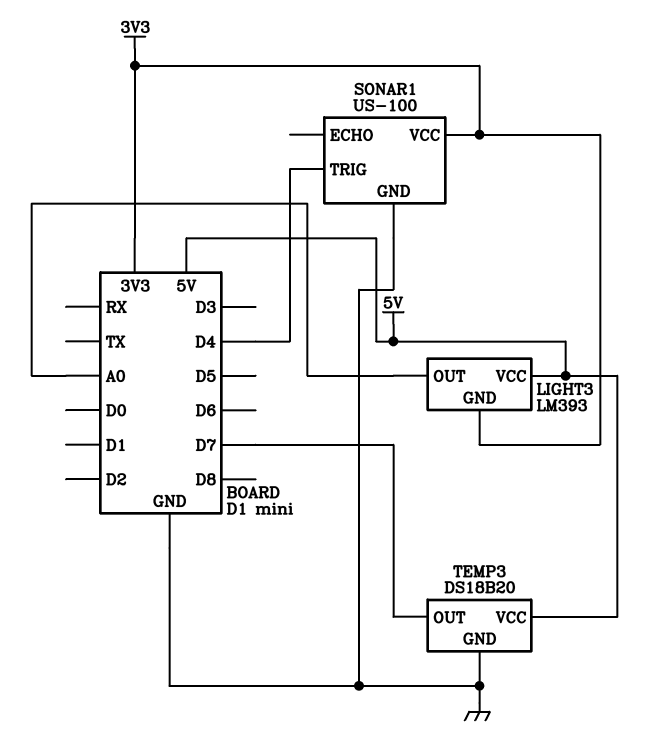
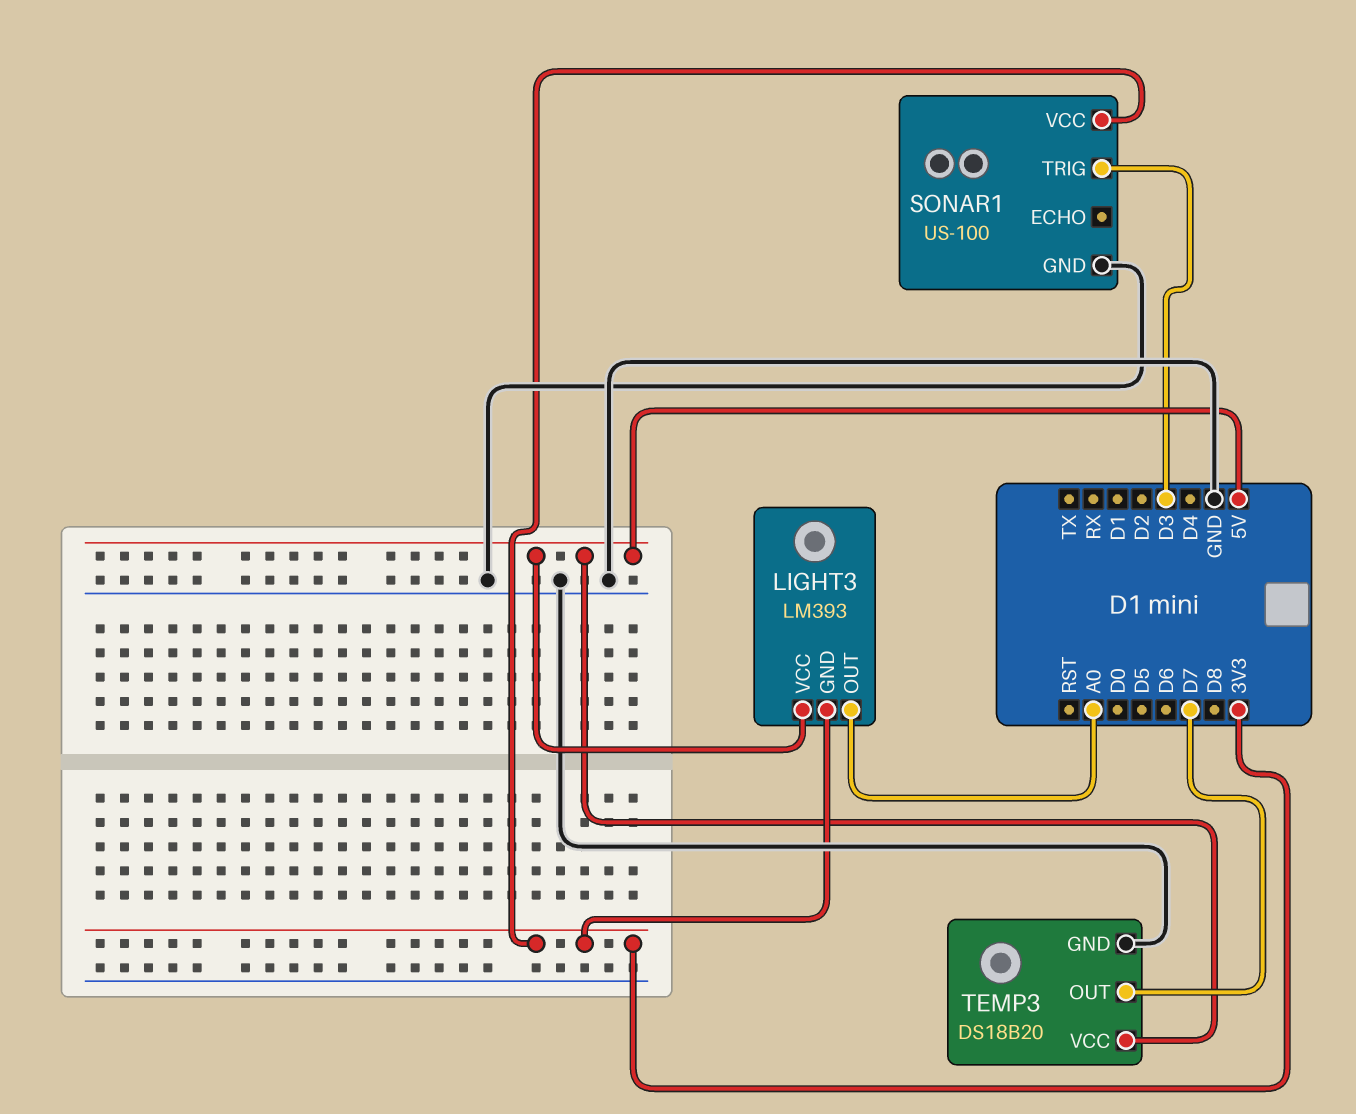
SONAR1 pin TRIG: D4 -> D3

